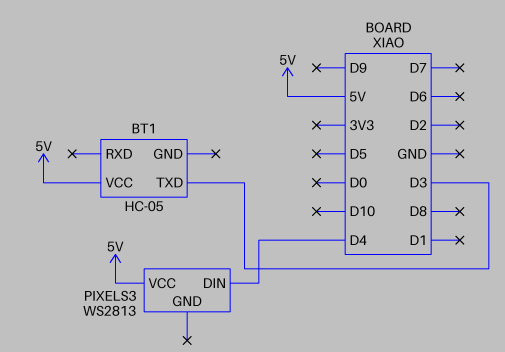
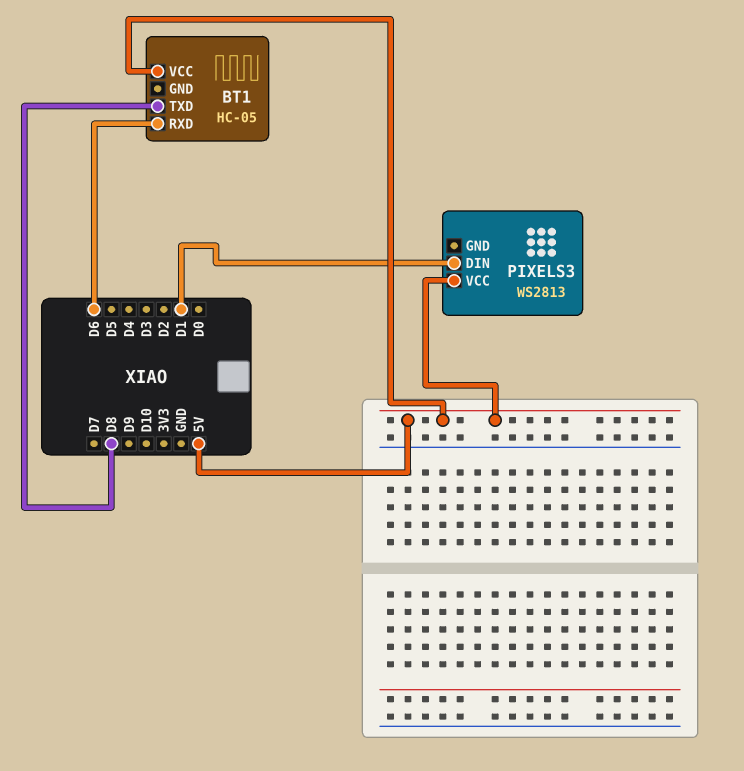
BT1 pin RXD: none -> D6
BT1 pin TXD: D3 -> D8
PIXELS3 pin DIN: D4 -> D1

